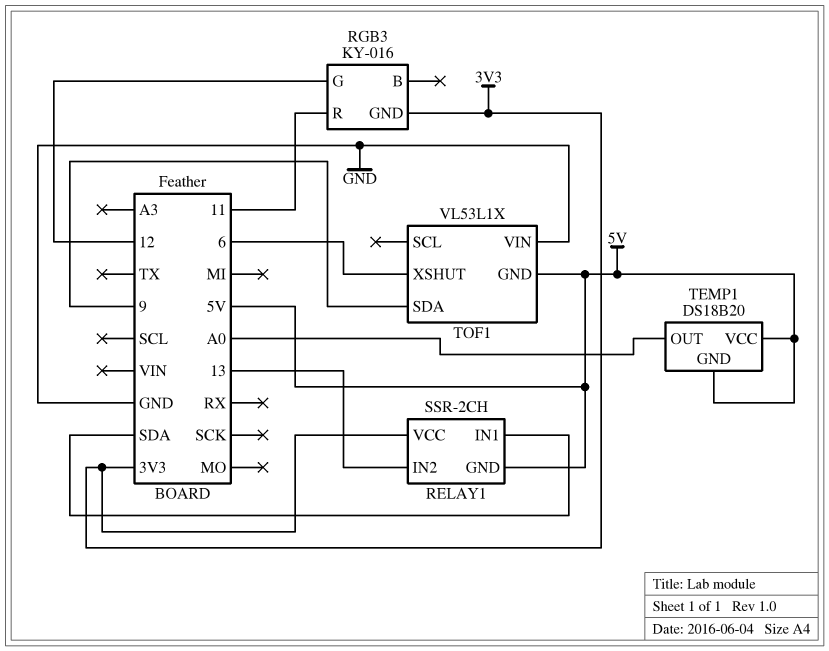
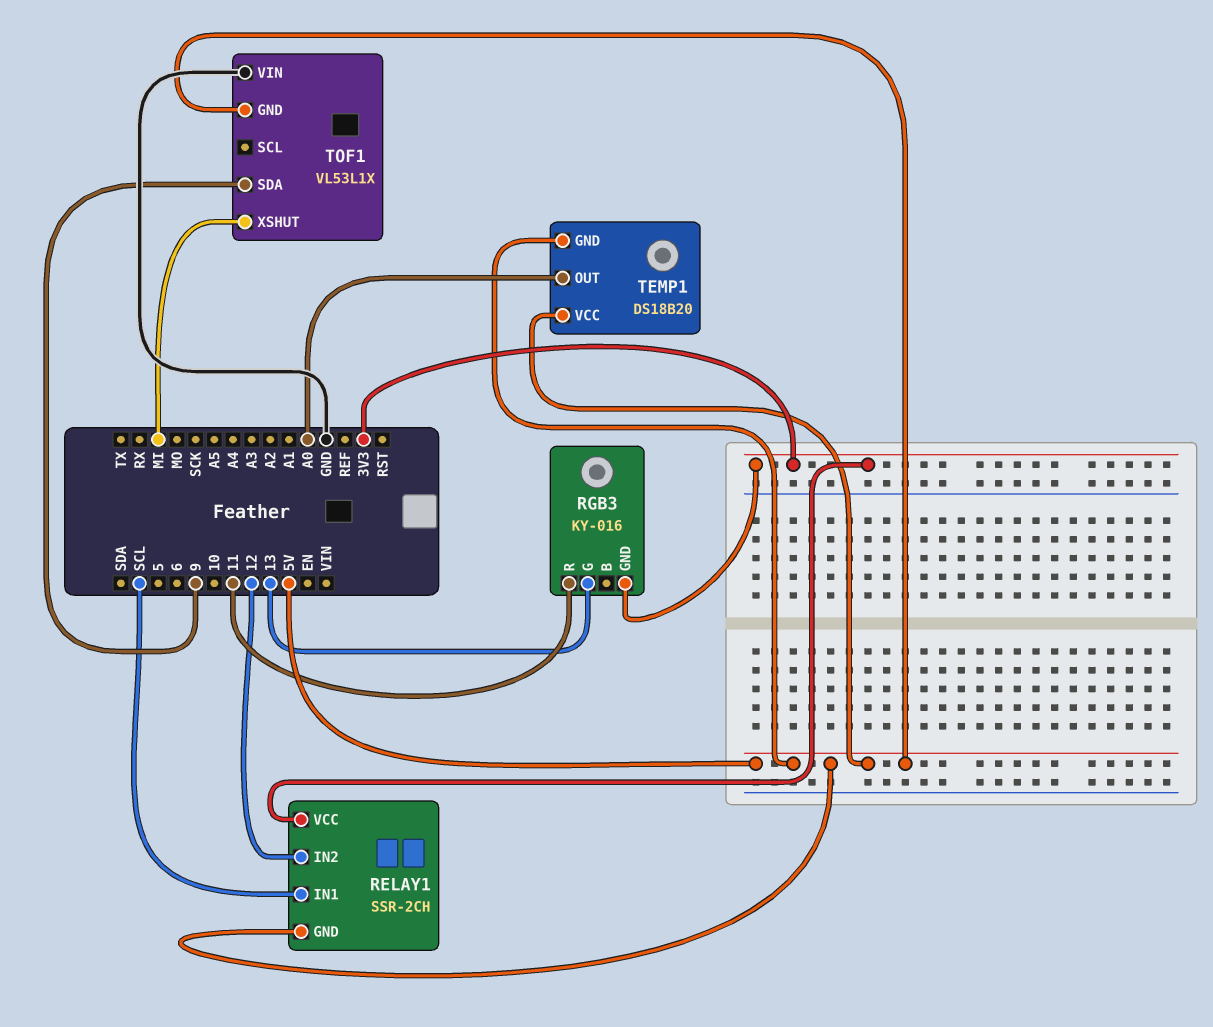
RELAY1 pin IN1: SDA -> SCL
RELAY1 pin IN2: 13 -> 12
RGB3 pin G: 12 -> 13
TOF1 pin XSHUT: 6 -> MI

